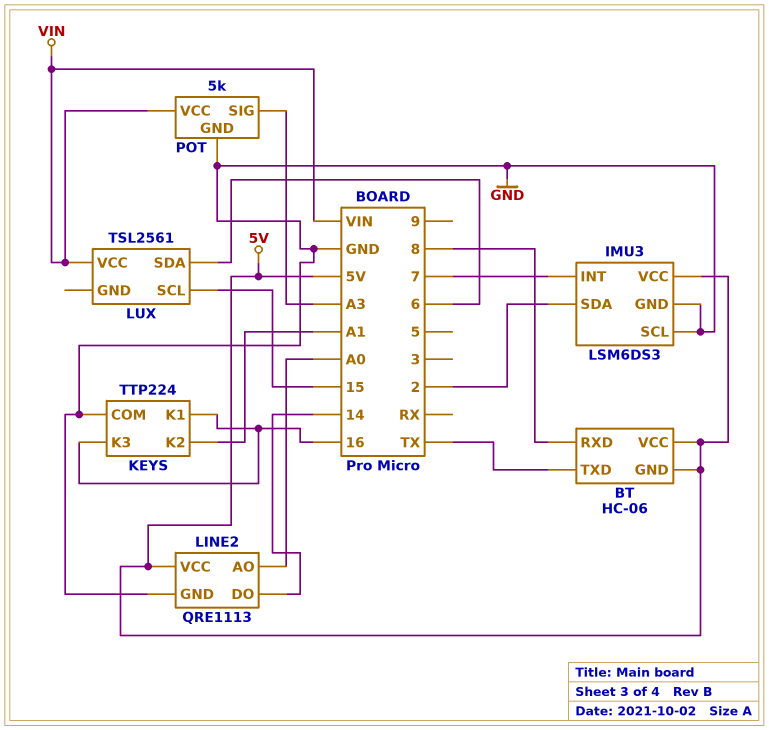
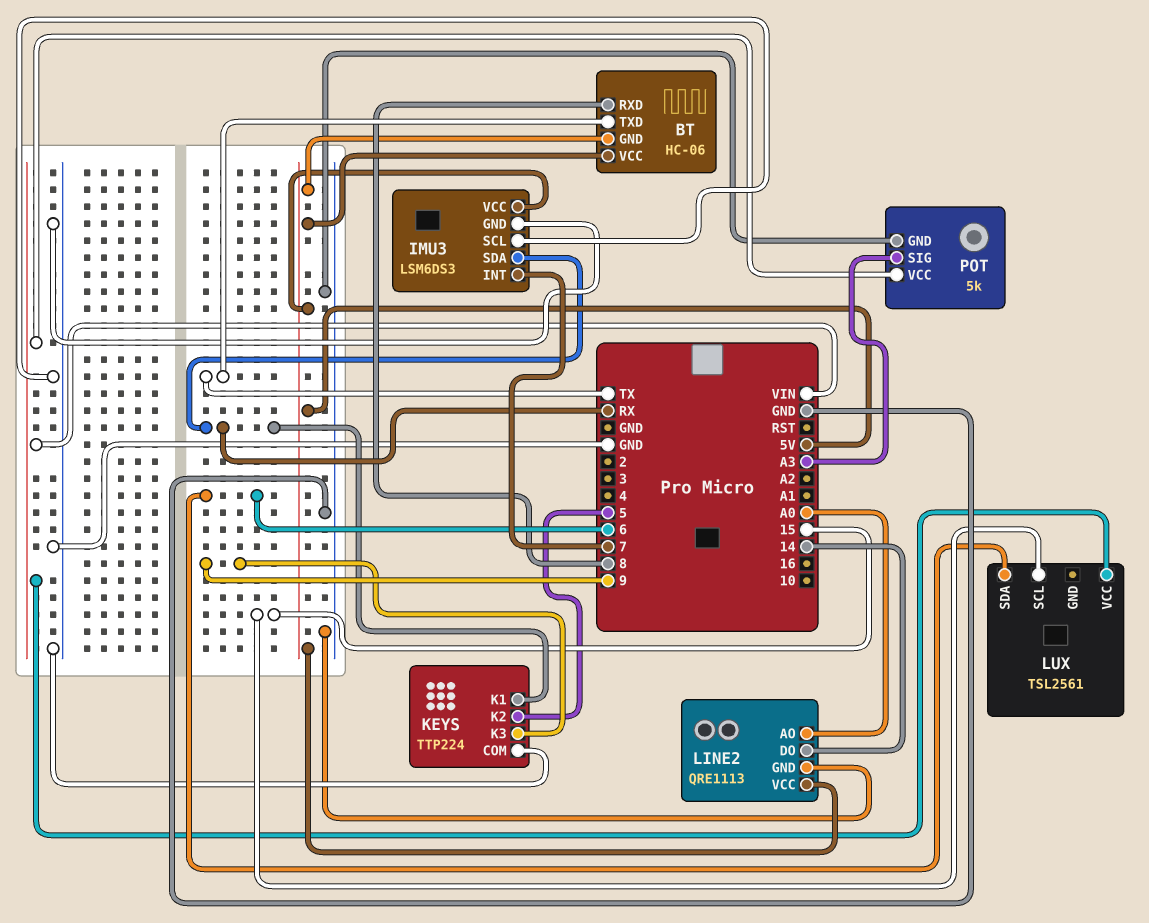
IMU3 pin SDA: 2 -> RX
KEYS pin K1: 16 -> RX
KEYS pin K2: A1 -> 5
KEYS pin K3: 16 -> 9

